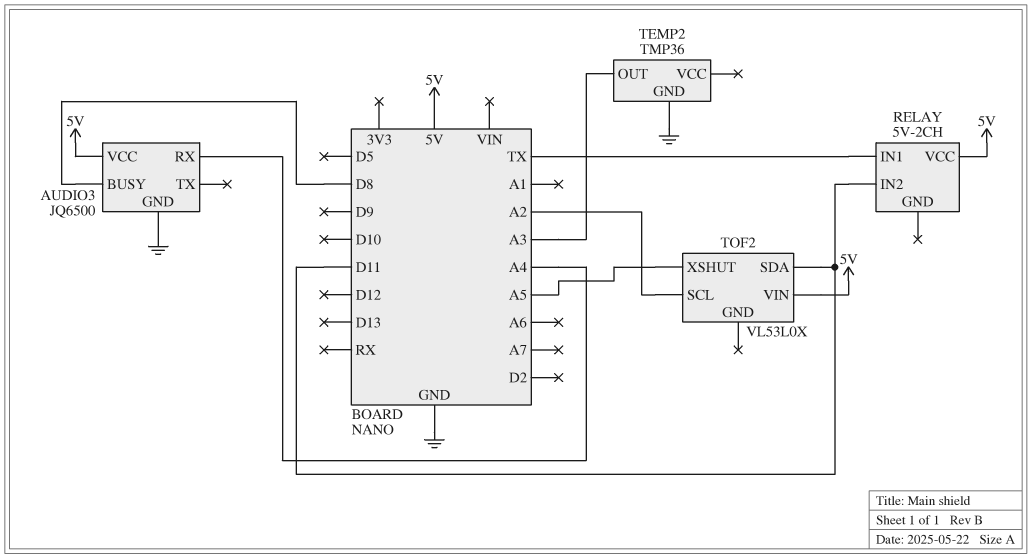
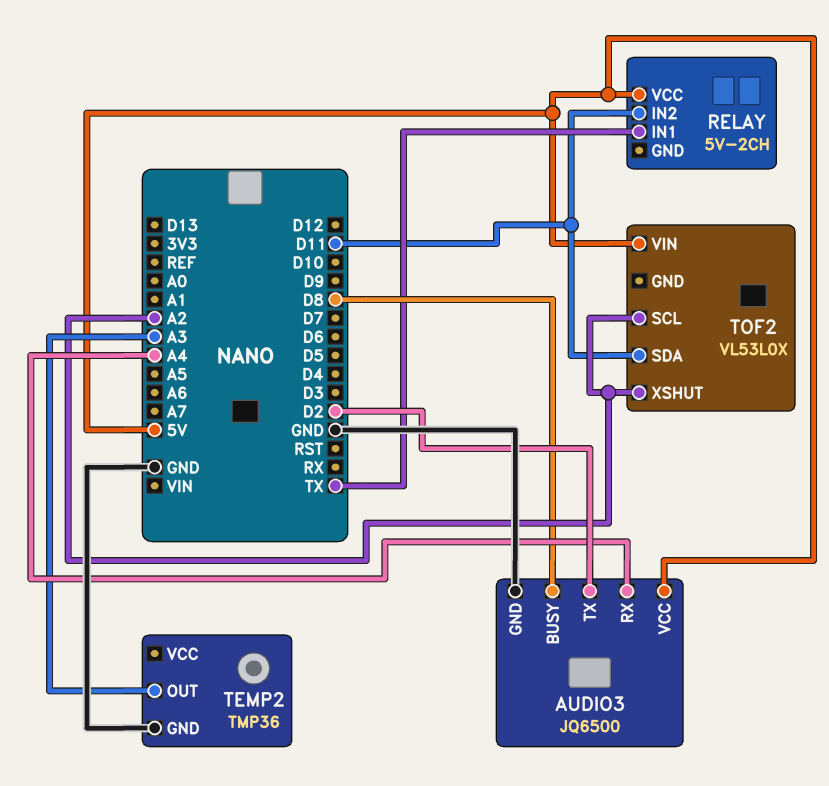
AUDIO3 pin TX: none -> D2
TOF2 pin XSHUT: A5 -> A2

